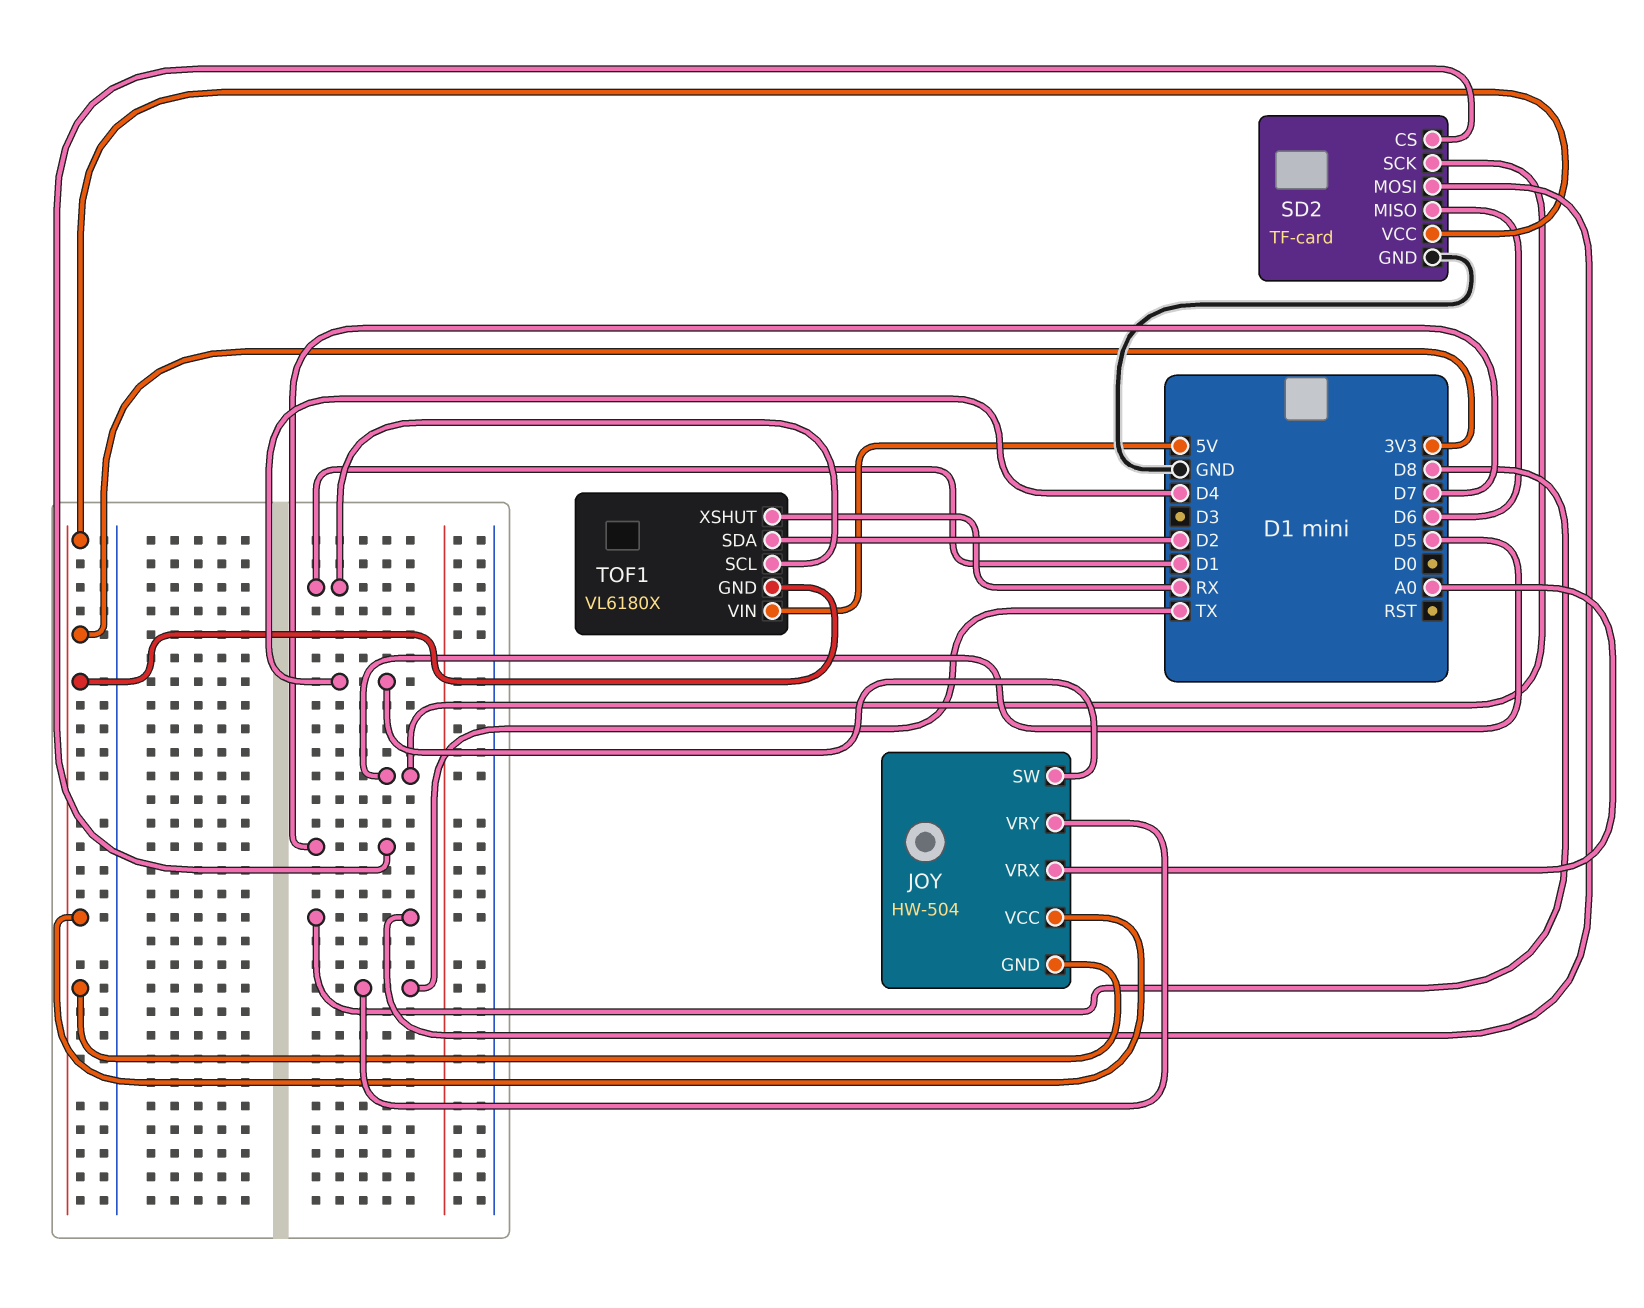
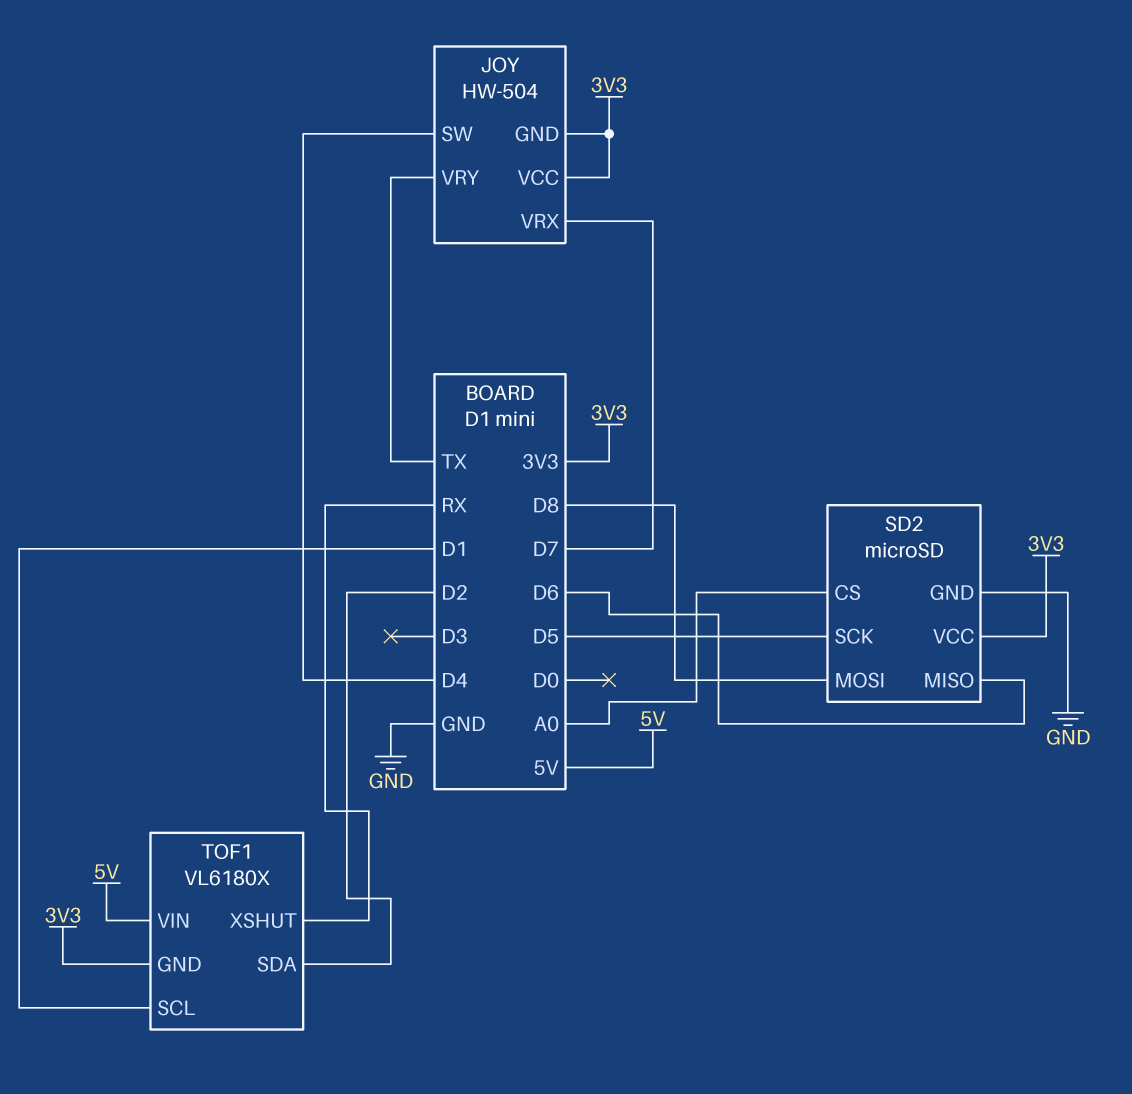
JOY pin VRX: A0 -> D7
SD2: TF-card -> microSD
SD2 pin CS: D7 -> A0

